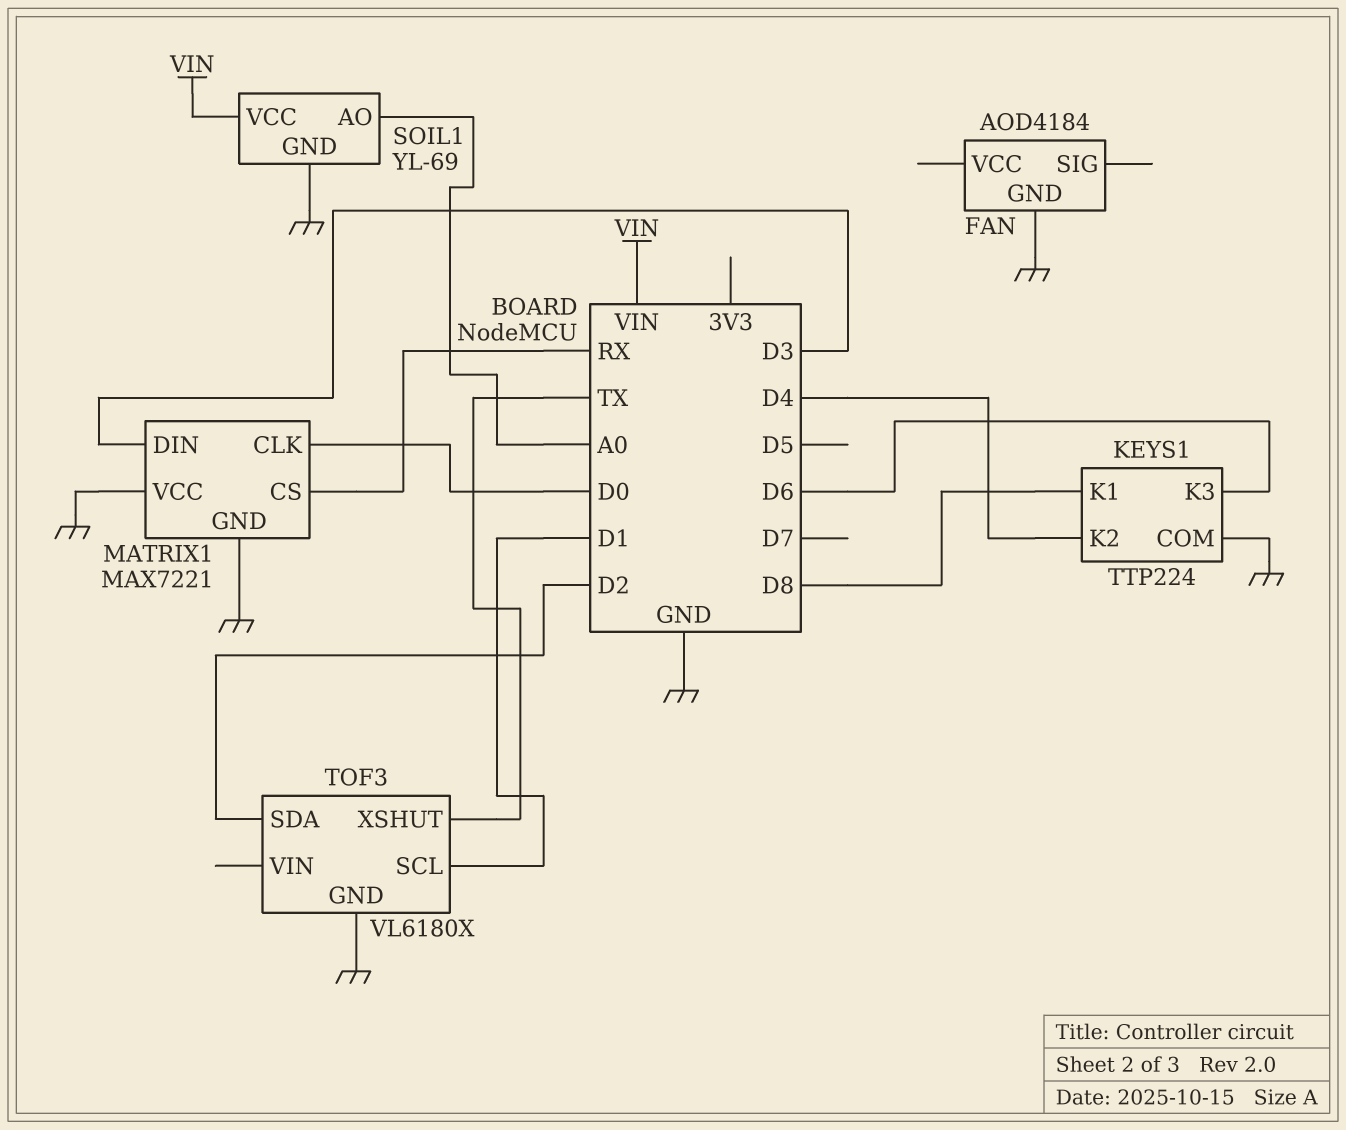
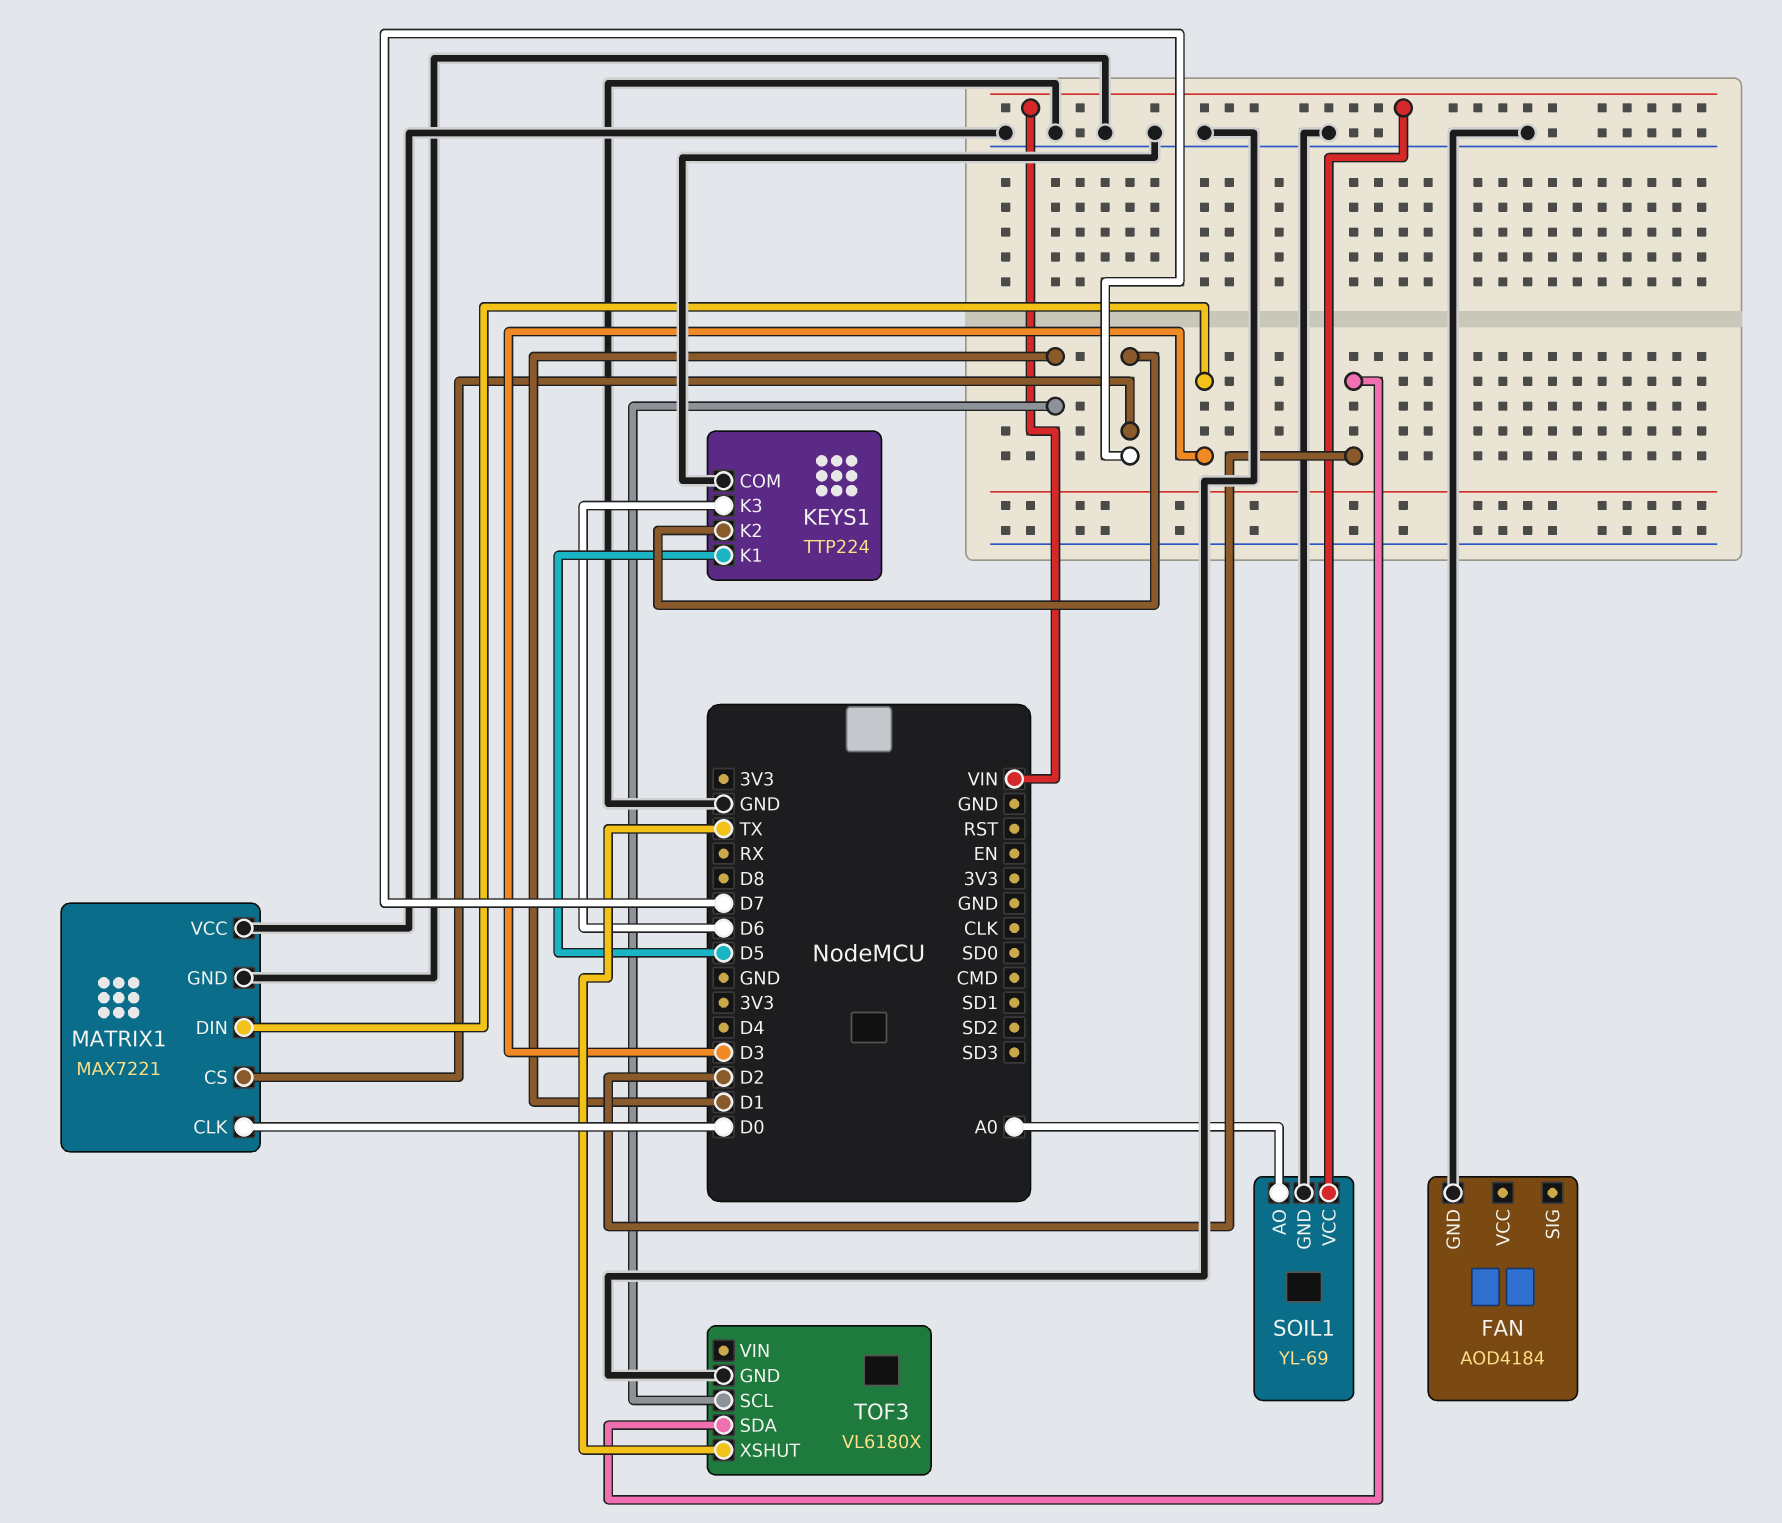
KEYS1 pin K1: D8 -> D5
KEYS1 pin K2: D4 -> D7
MATRIX1 pin CS: RX -> D7

